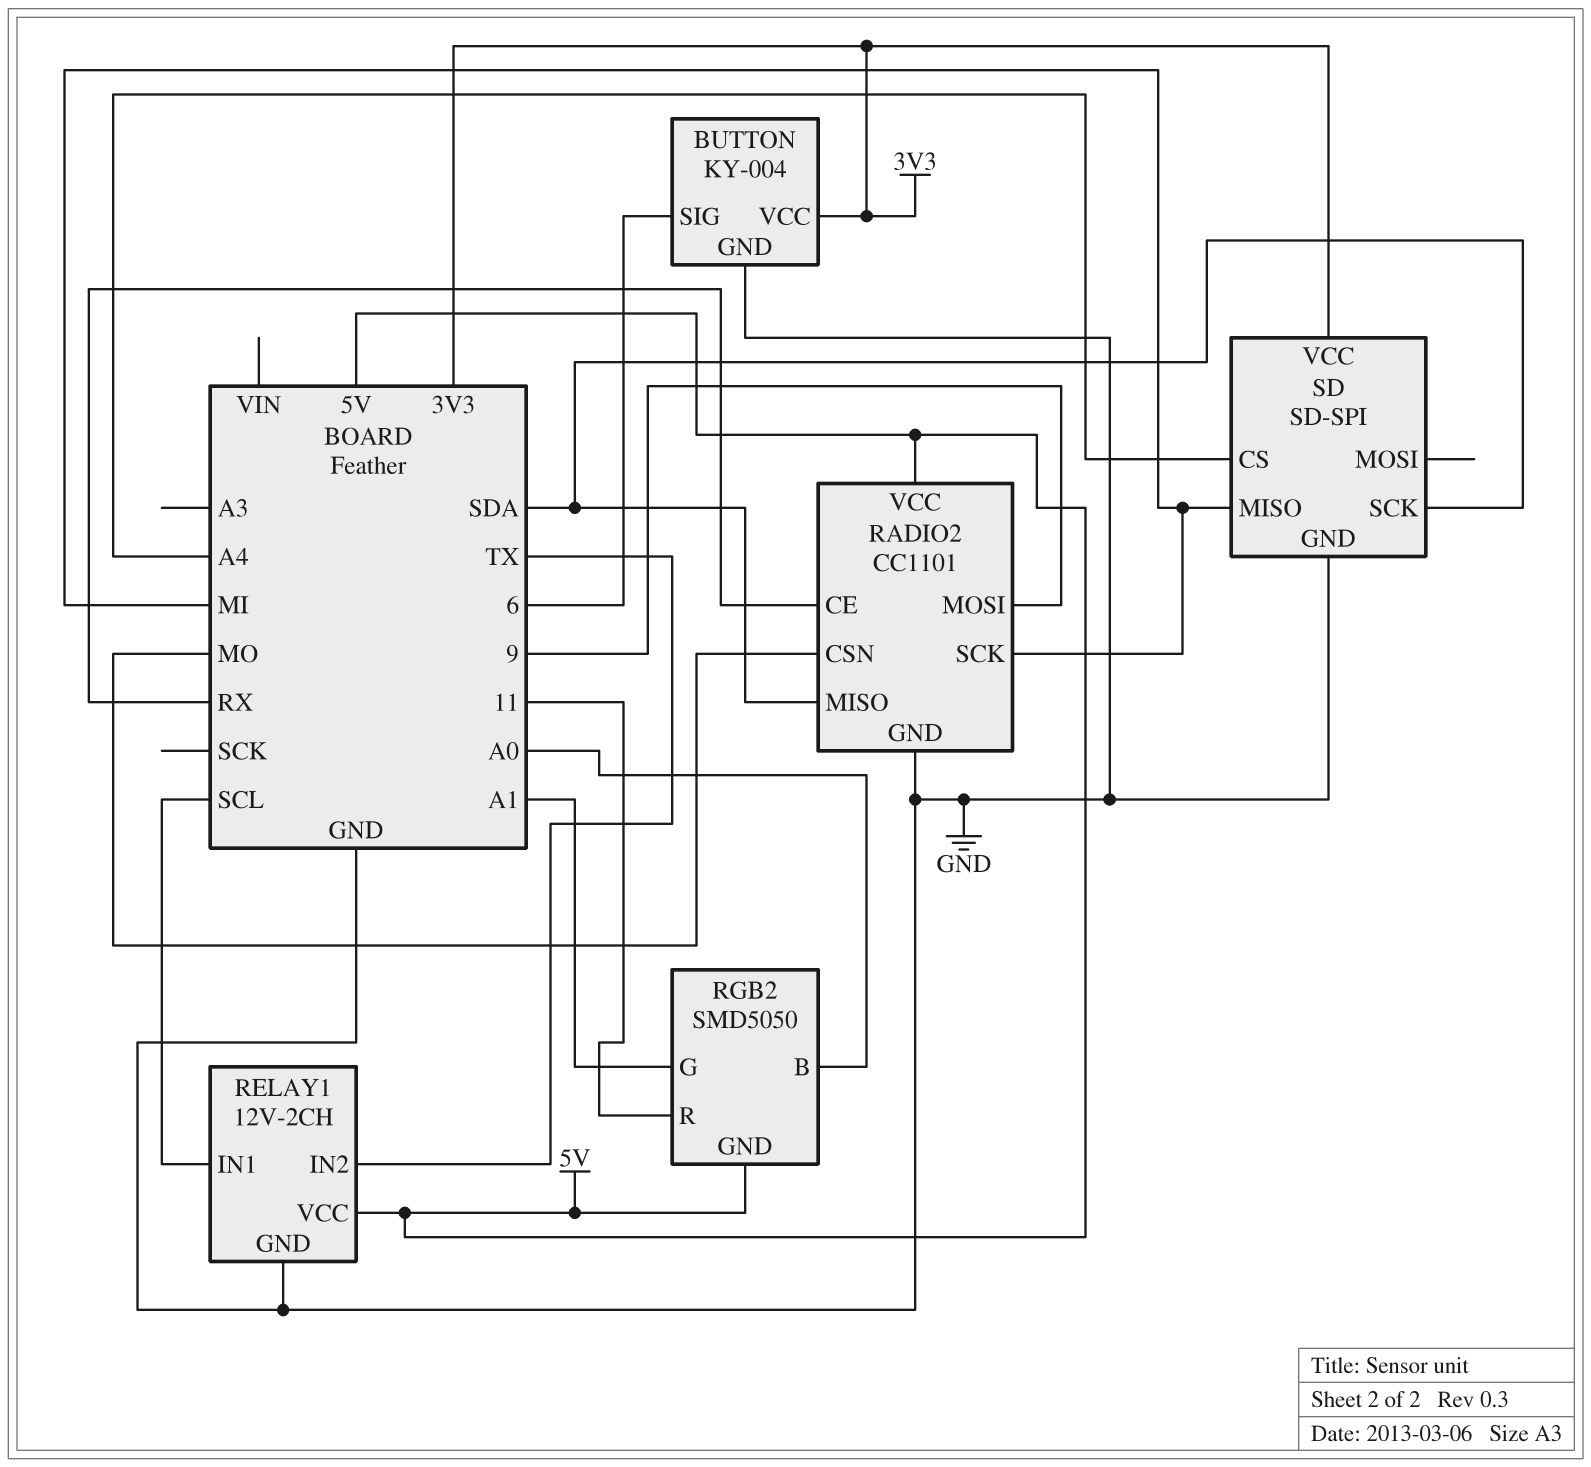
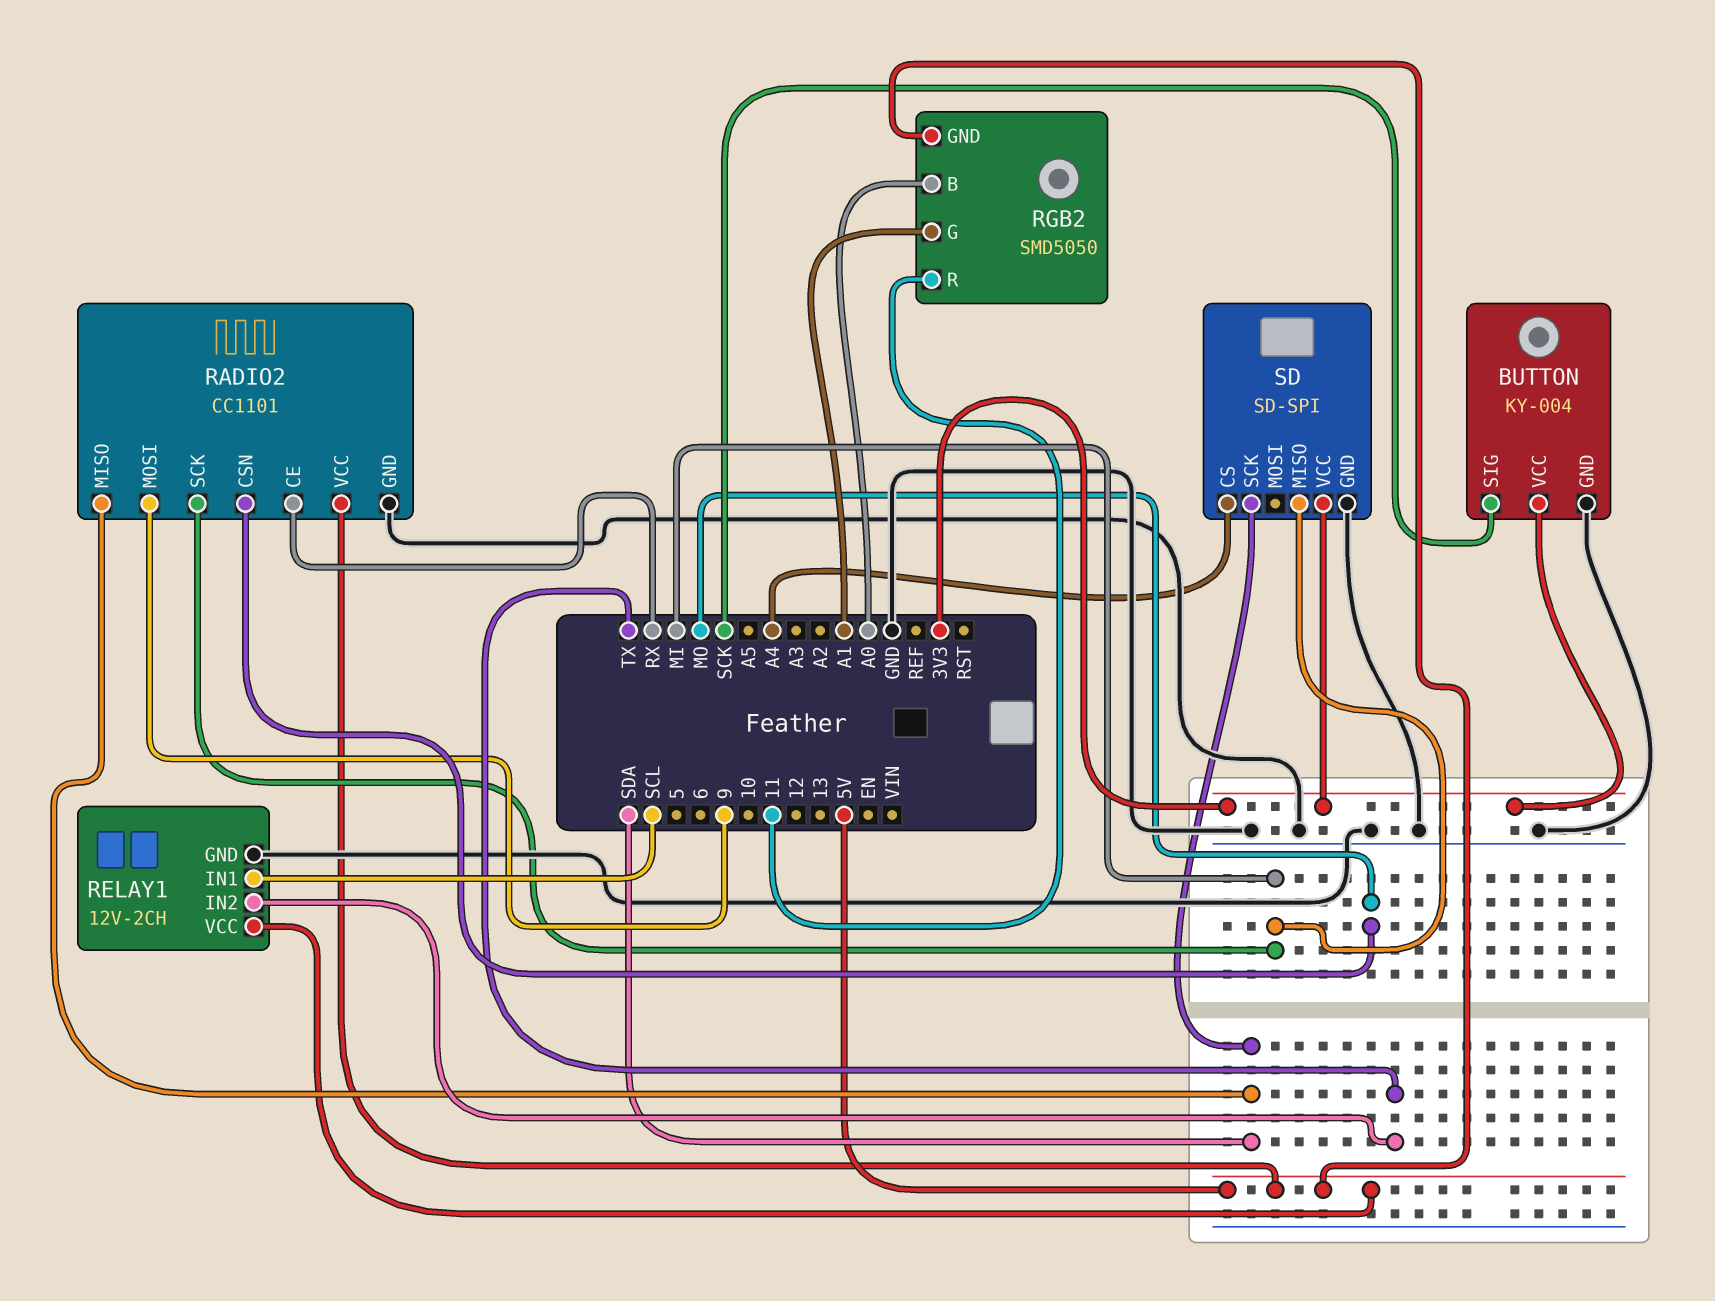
BUTTON pin SIG: 6 -> SCK

